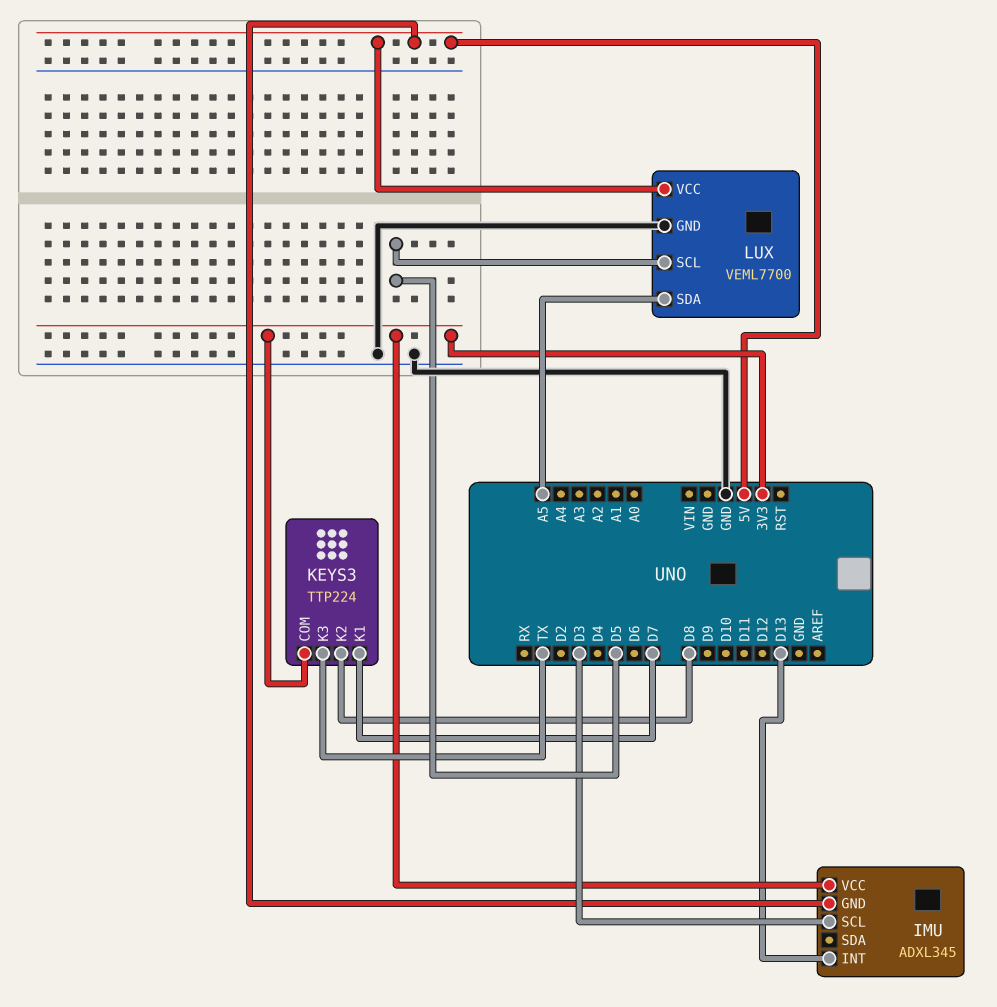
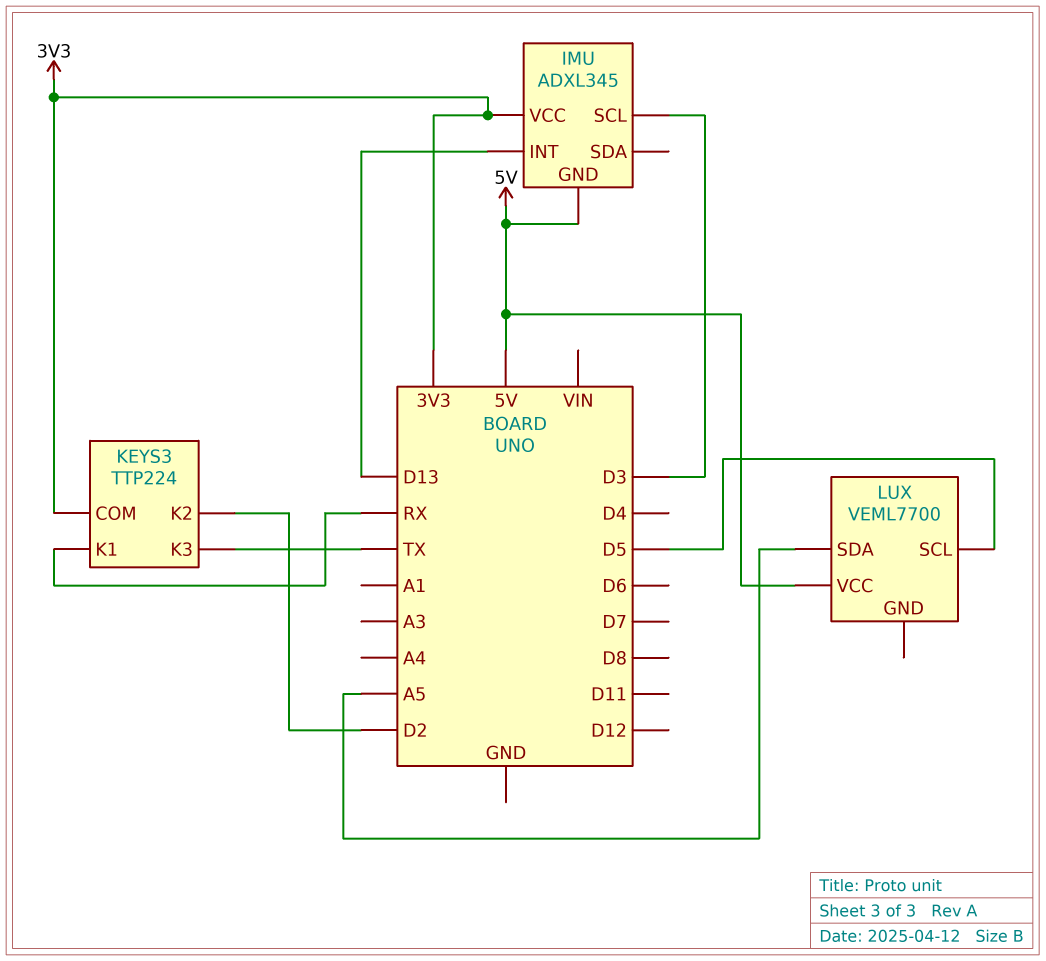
KEYS3 pin K1: D7 -> RX
KEYS3 pin K2: D8 -> D2
LUX pin GND: GND -> none

